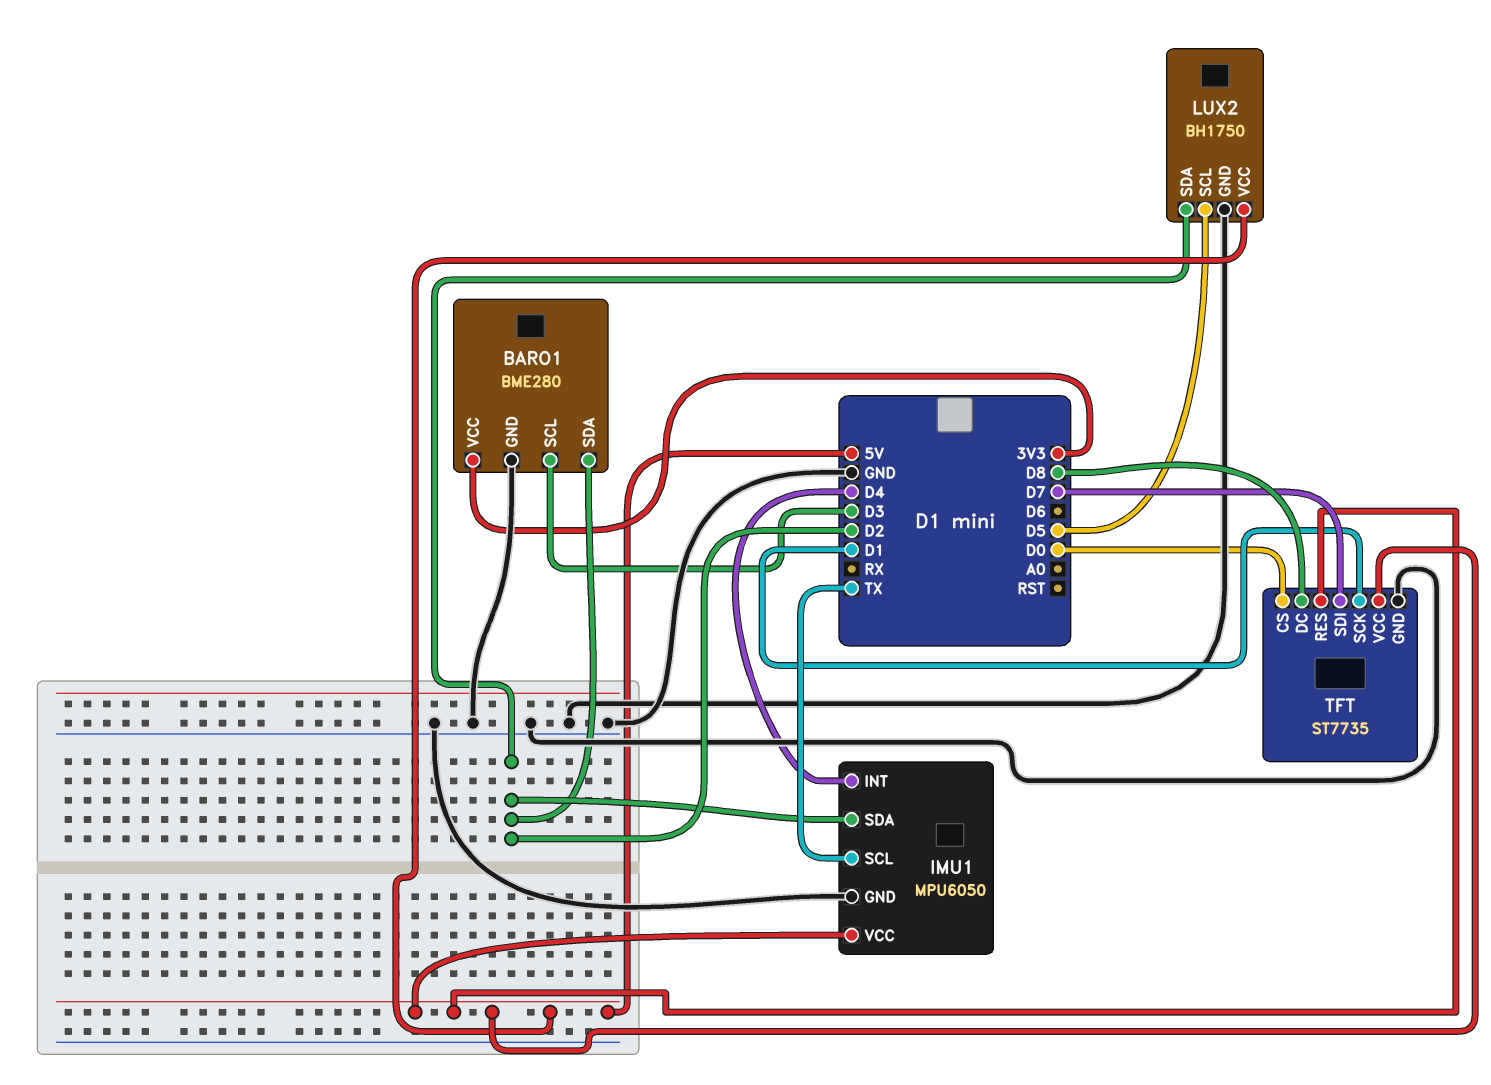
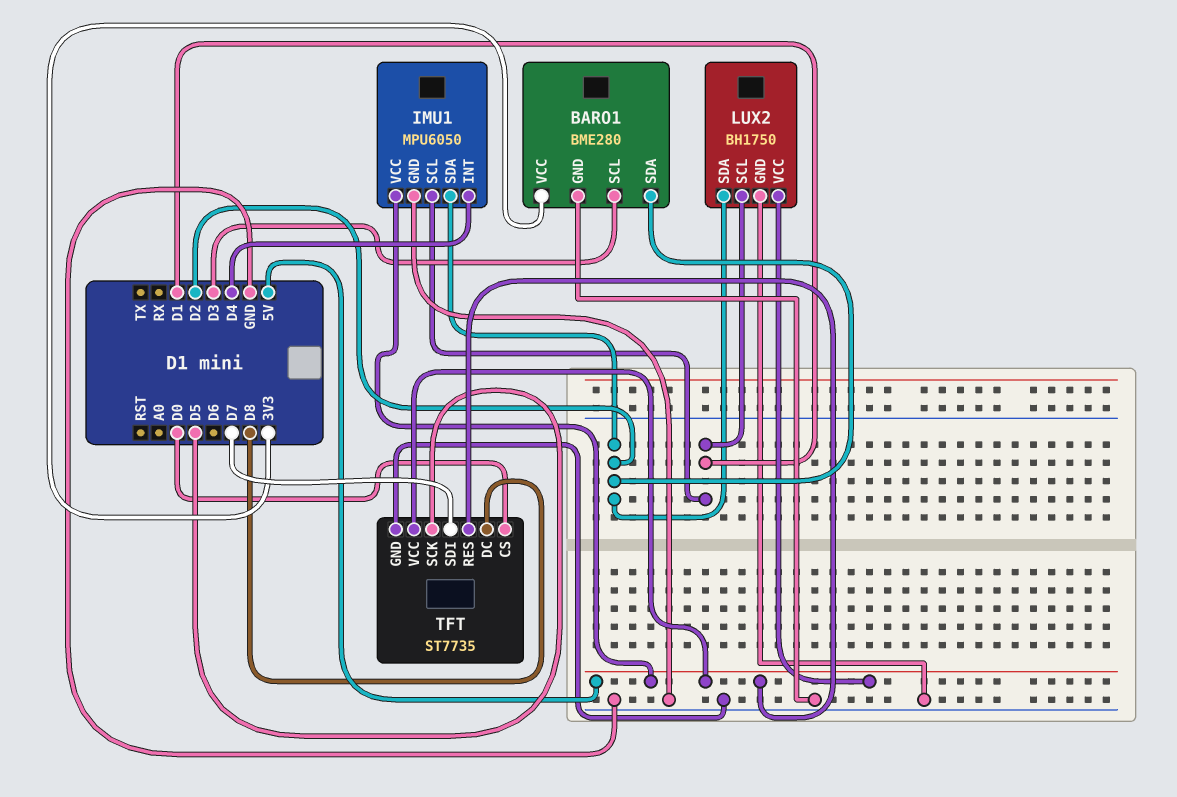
IMU1 pin SCL: TX -> D1
LUX2 pin SCL: D5 -> D1
TFT pin SCK: D1 -> D5

